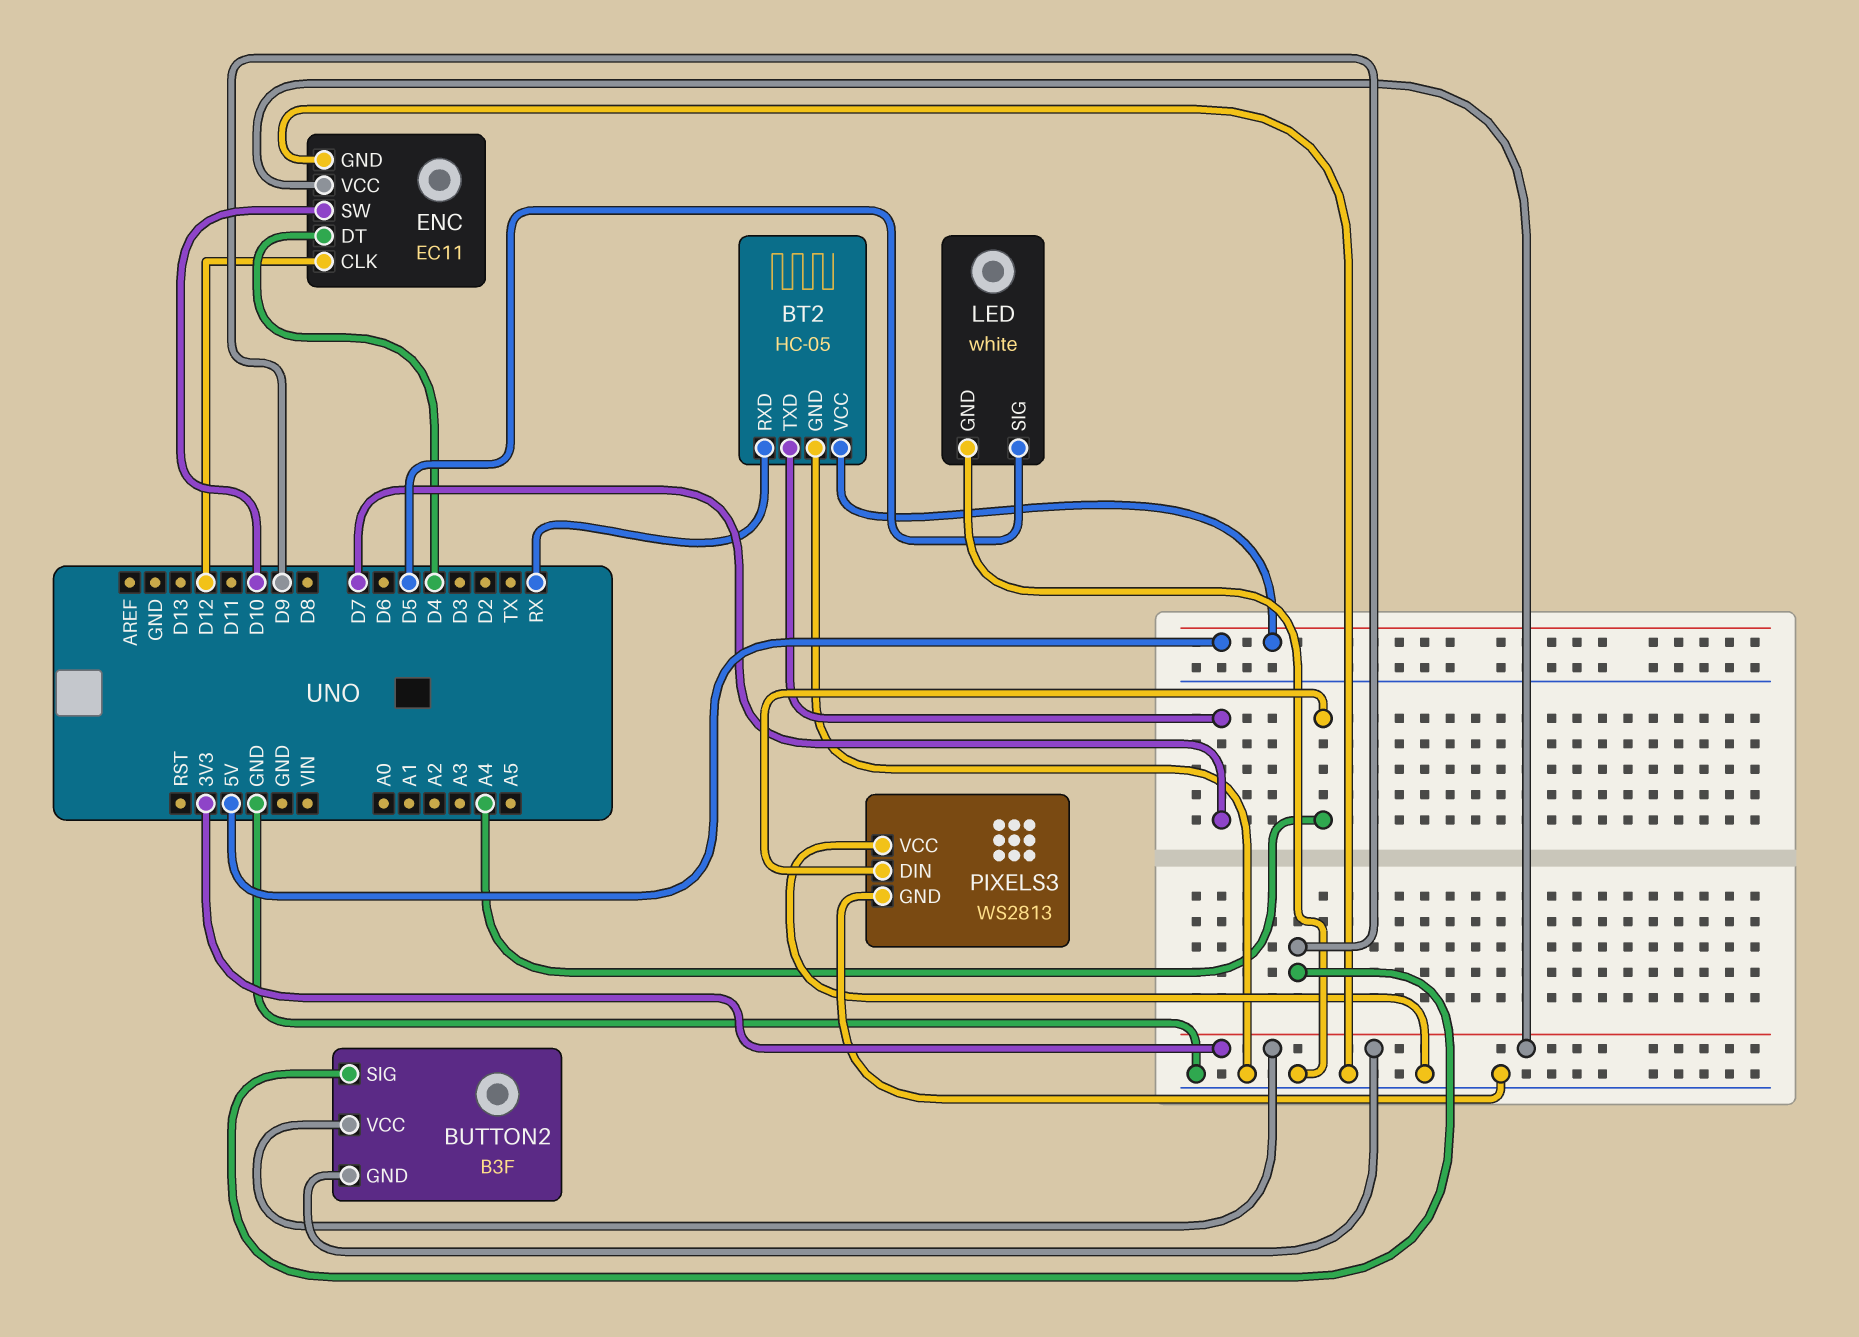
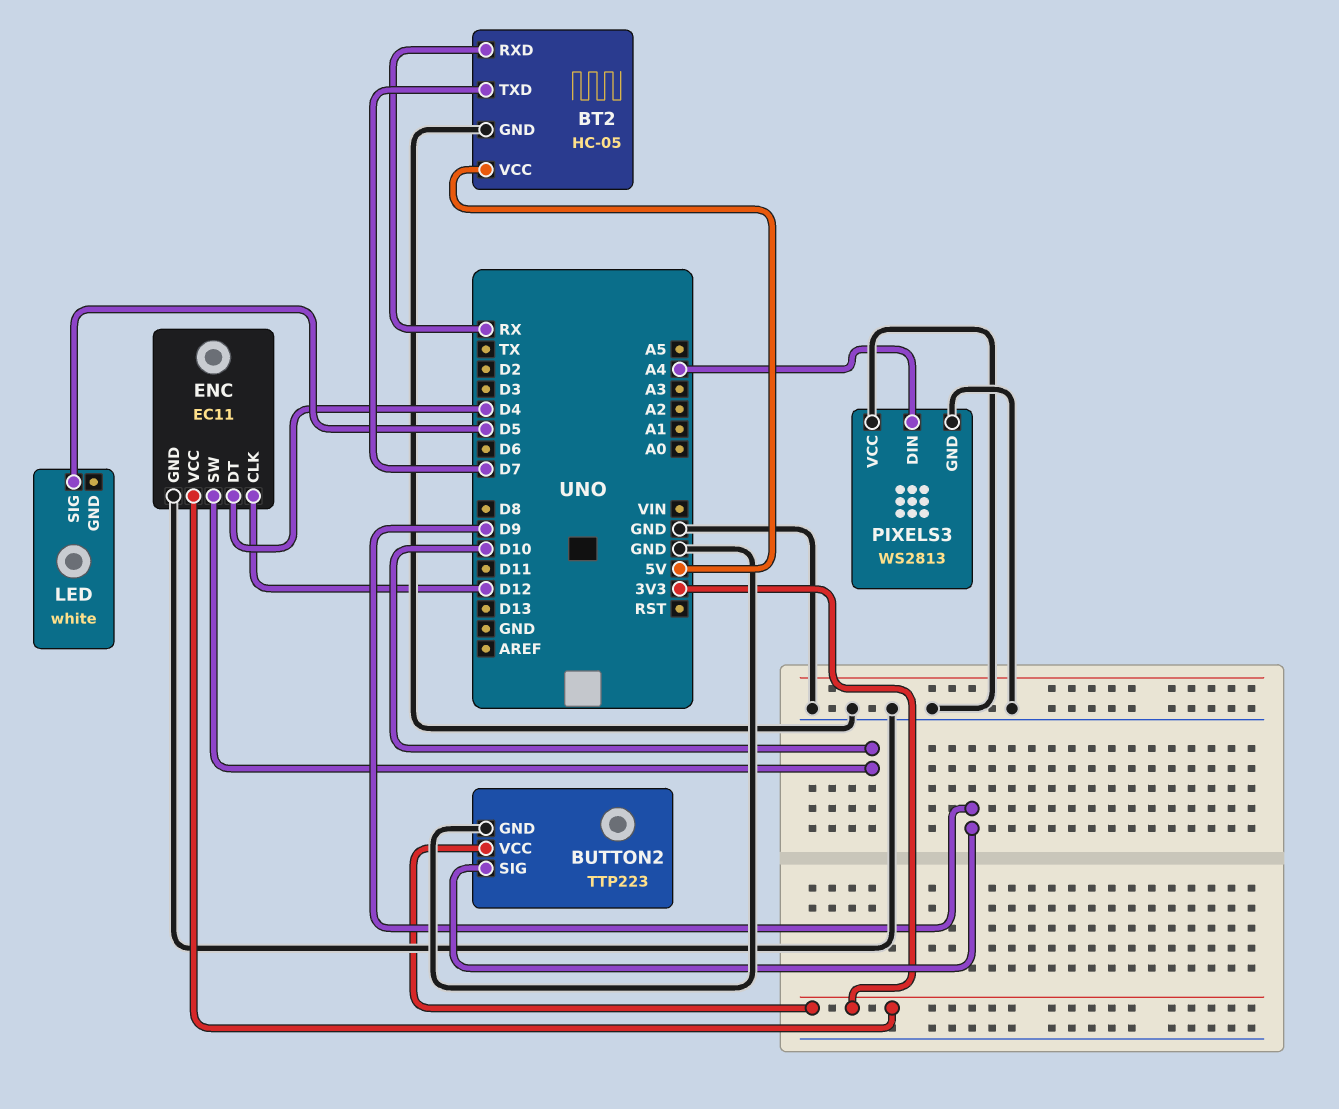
BUTTON2: B3F -> TTP223
BUTTON2 pin GND: 3V3 -> GND
LED pin GND: GND -> none

